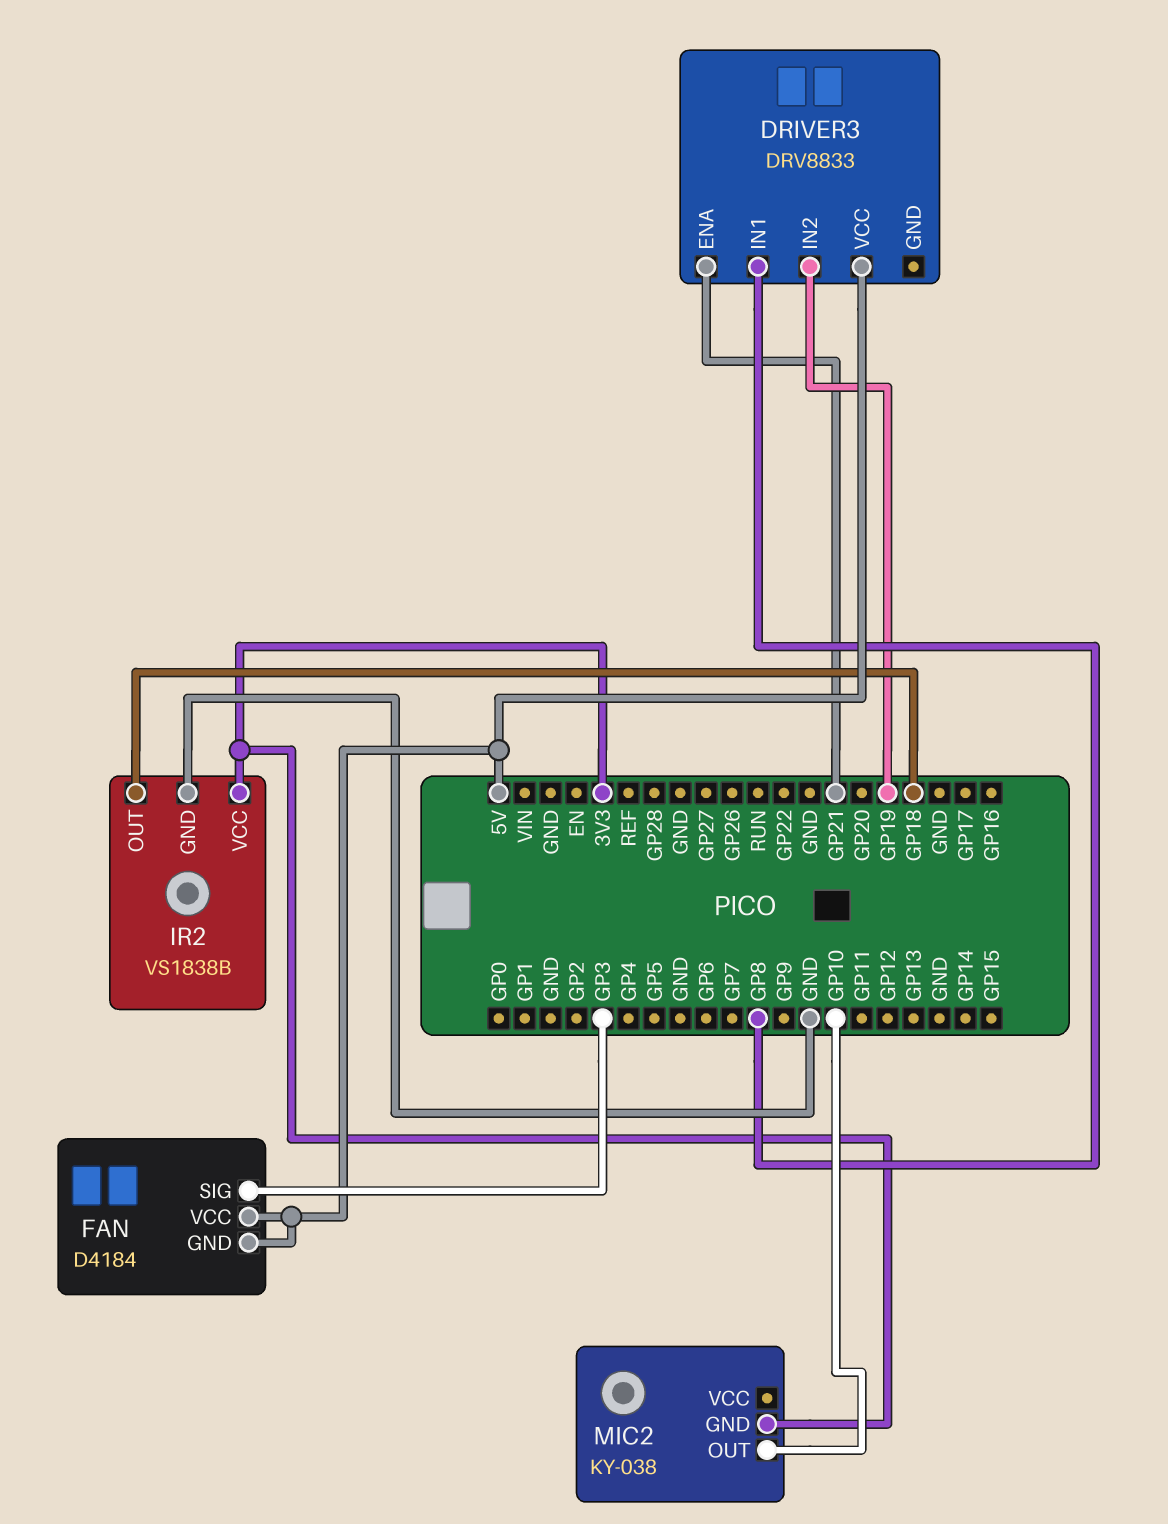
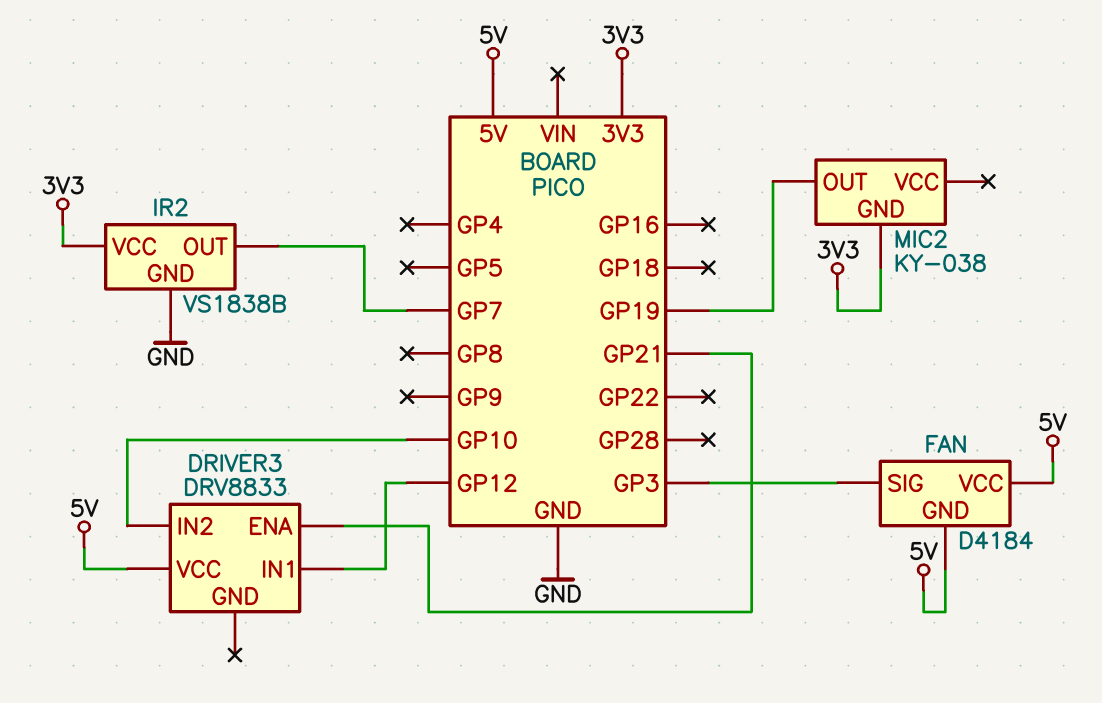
DRIVER3 pin IN1: GP8 -> GP12
DRIVER3 pin IN2: GP19 -> GP10
IR2 pin OUT: GP18 -> GP7
MIC2 pin OUT: GP10 -> GP19

